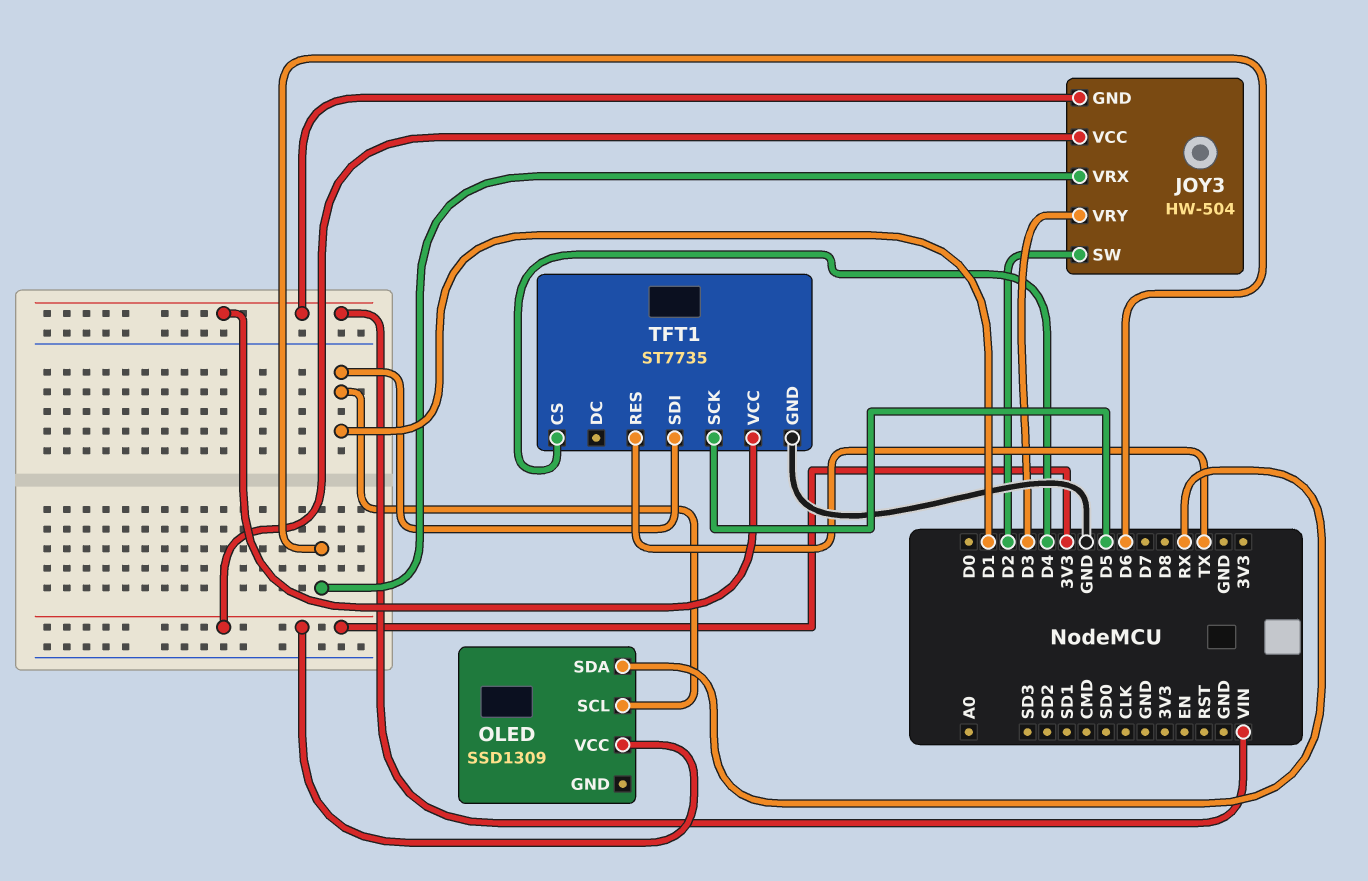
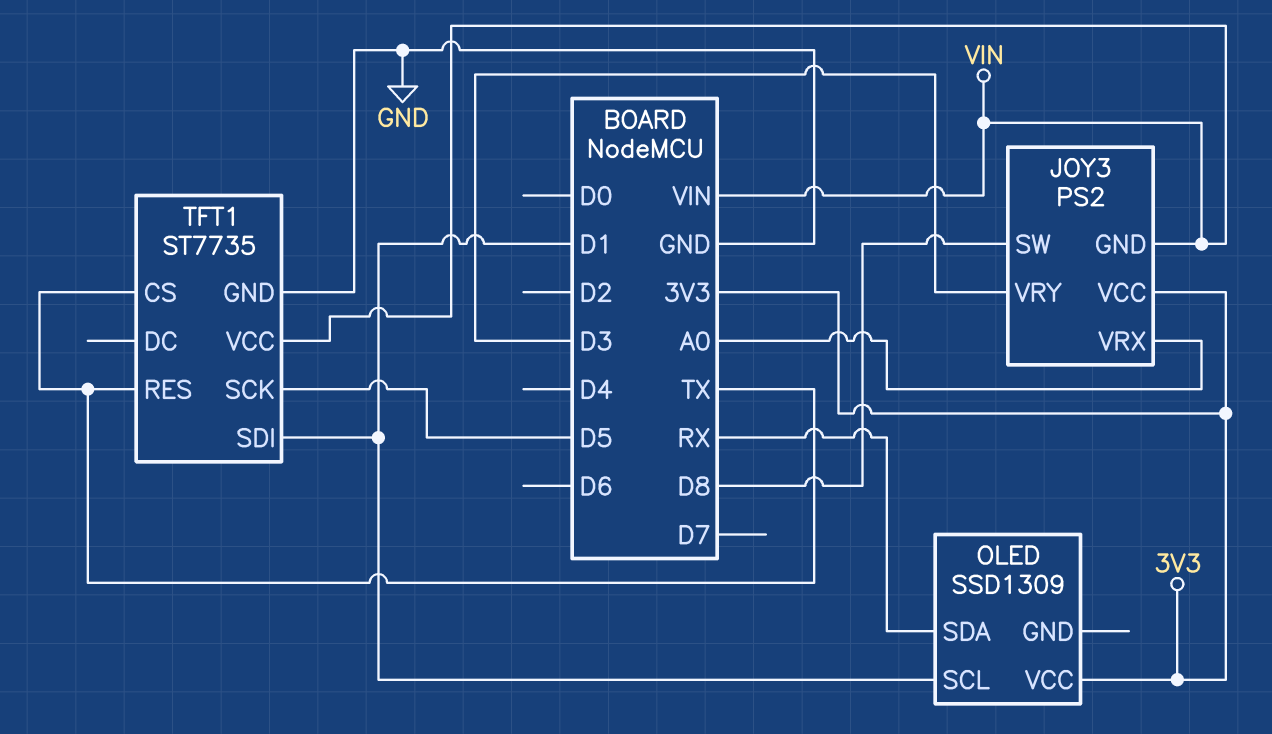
JOY3: HW-504 -> PS2
JOY3 pin SW: D2 -> D8
JOY3 pin VRX: D6 -> A0
TFT1 pin CS: D4 -> TX

